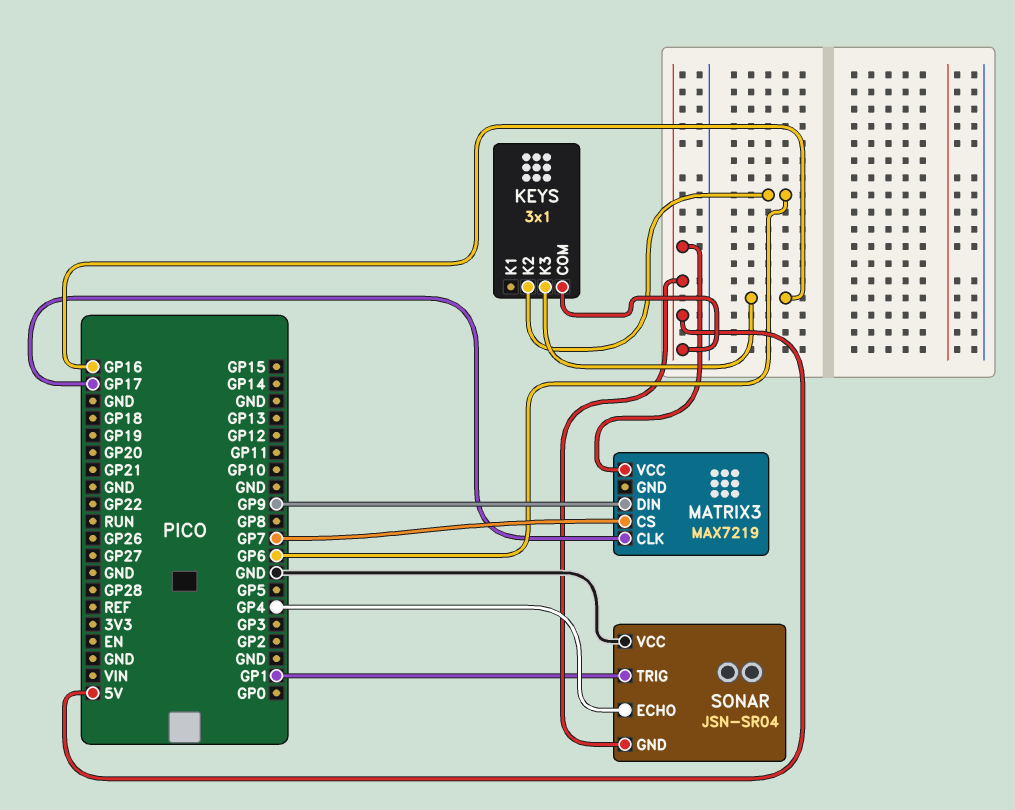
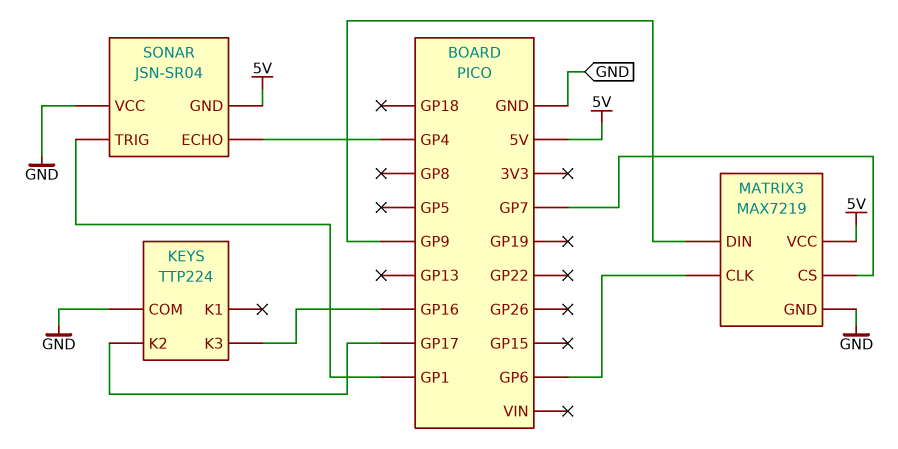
KEYS: 3x1 -> TTP224
KEYS pin COM: 5V -> GND
KEYS pin K2: GP6 -> GP17
MATRIX3 pin CLK: GP17 -> GP6
MATRIX3 pin GND: none -> GND

